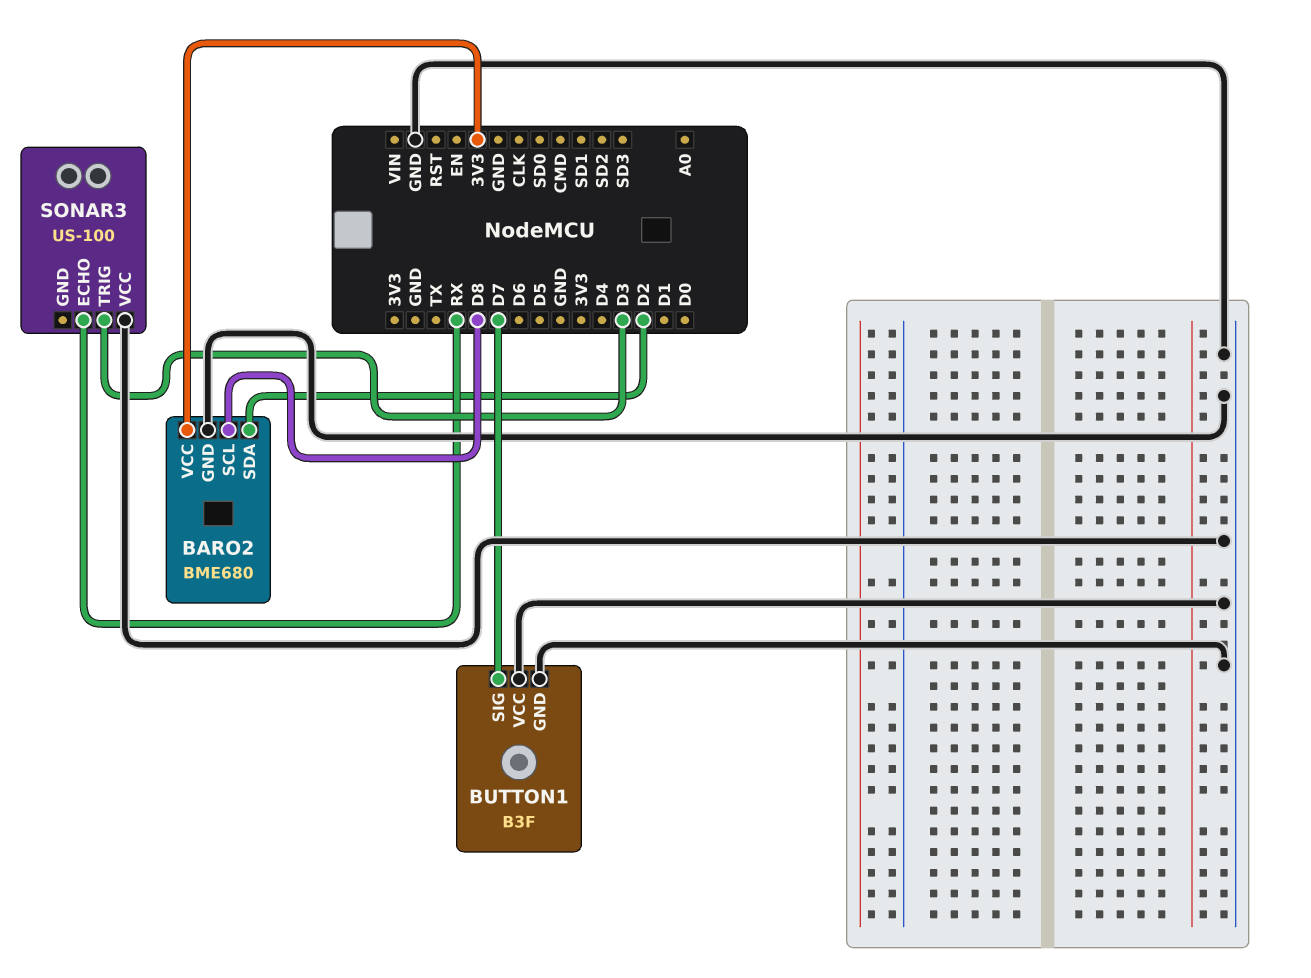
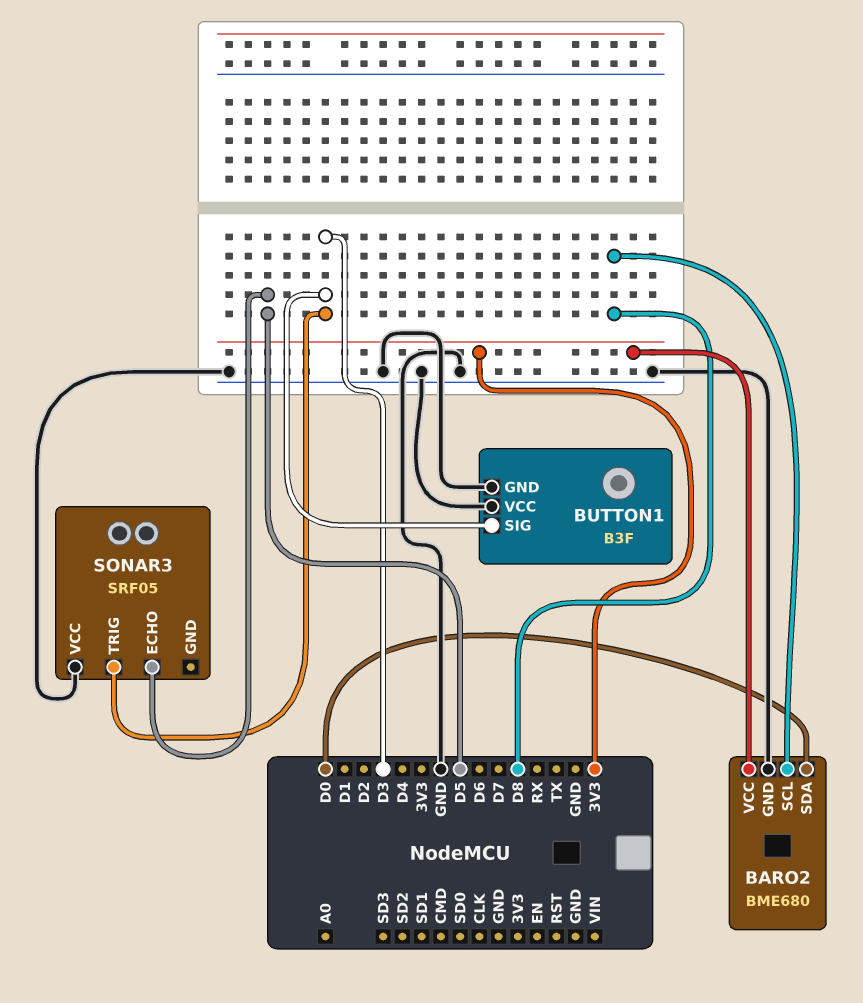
BARO2 pin SDA: D2 -> D0
BUTTON1 pin SIG: D7 -> D3
SONAR3: US-100 -> SRF05
SONAR3 pin ECHO: RX -> D5

